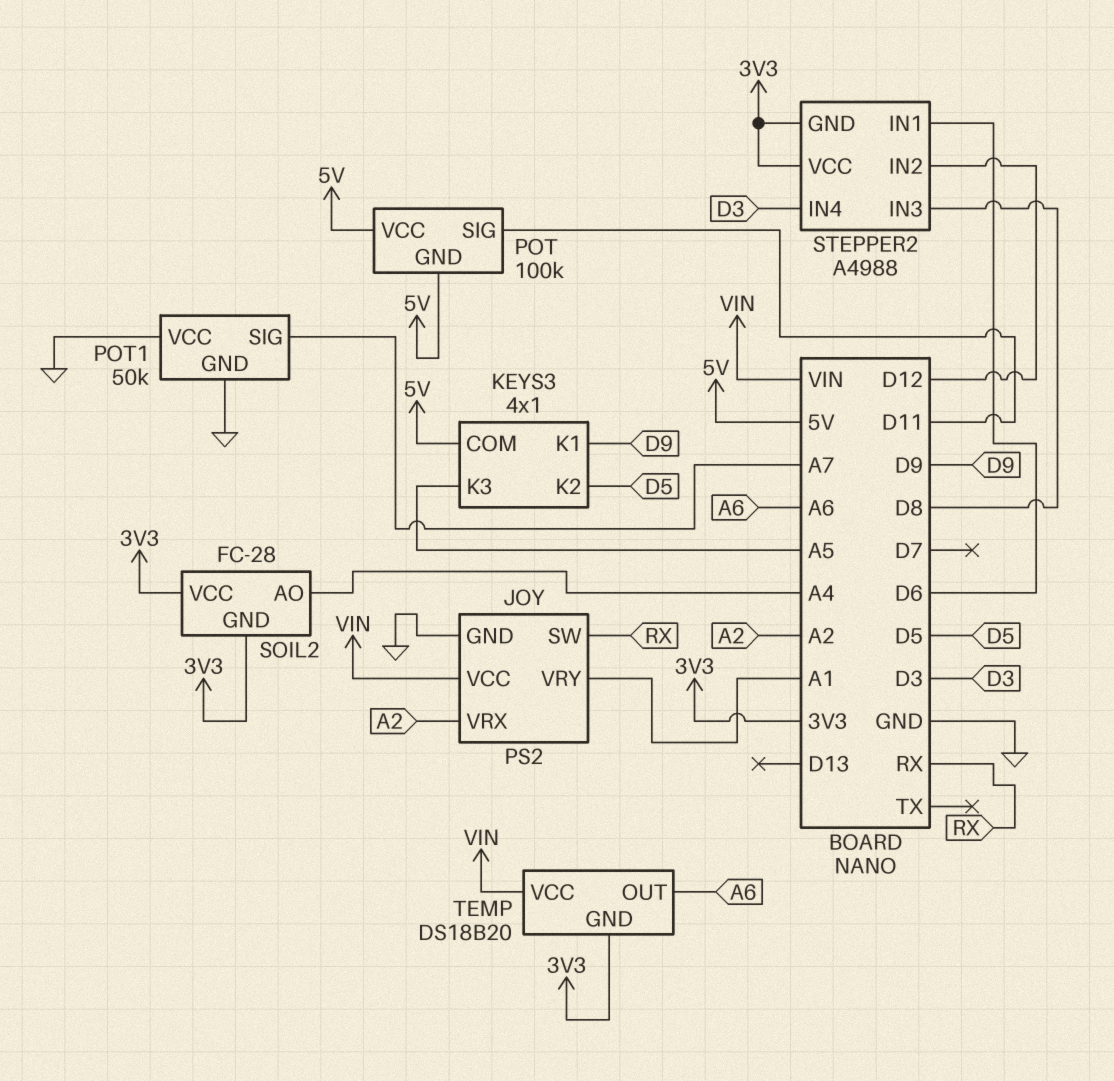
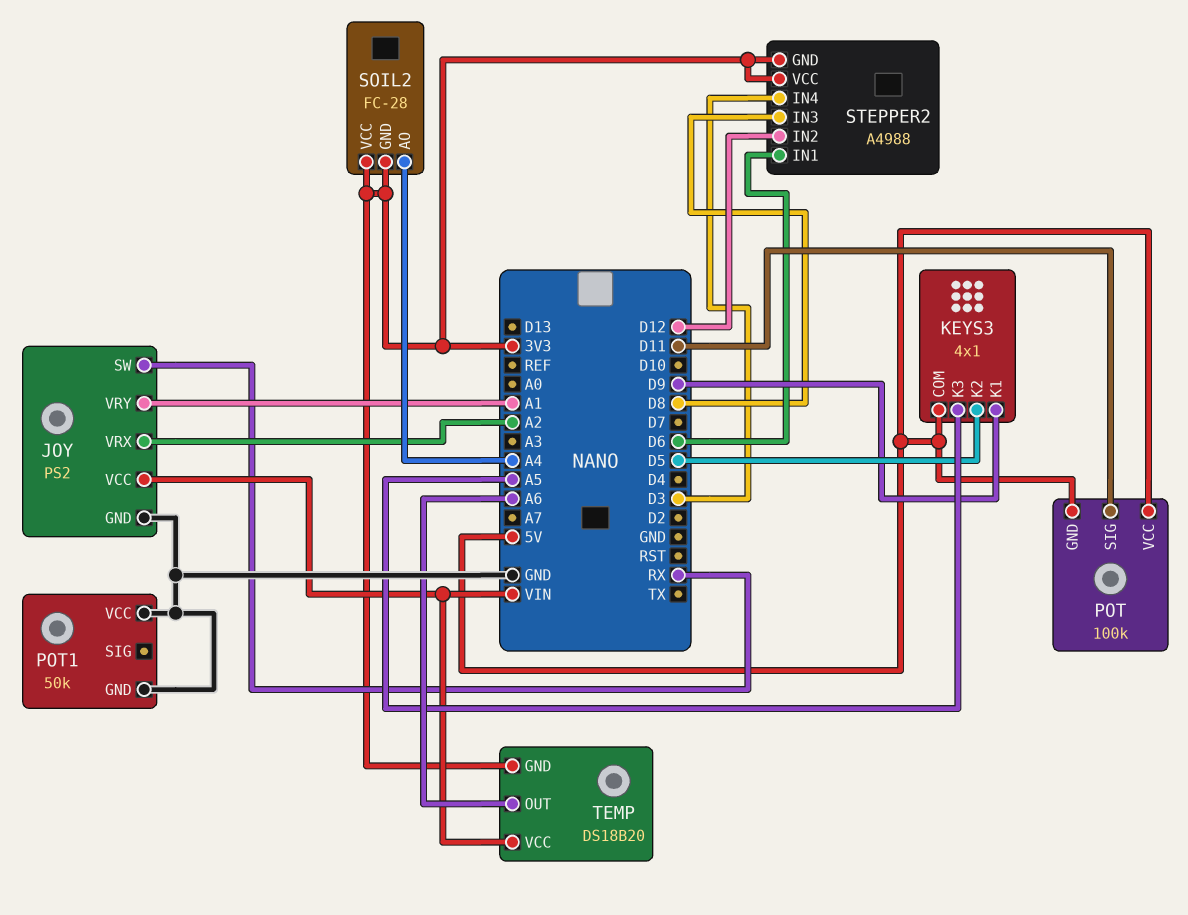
POT1 pin SIG: A7 -> none

